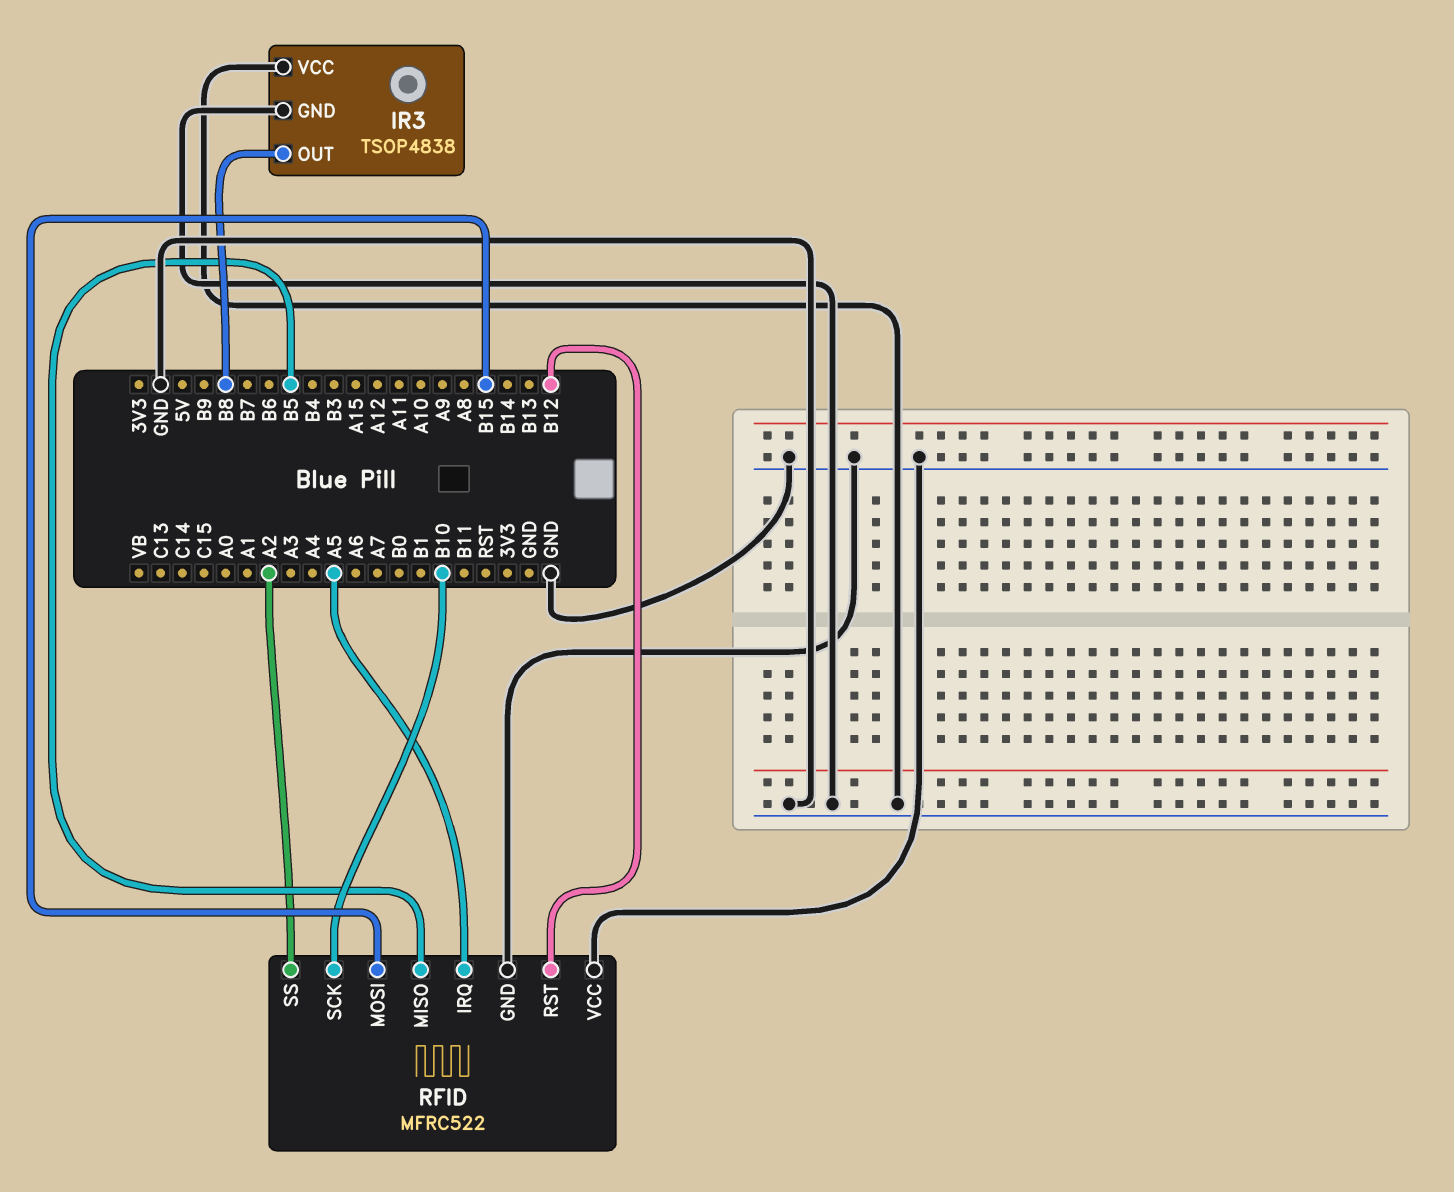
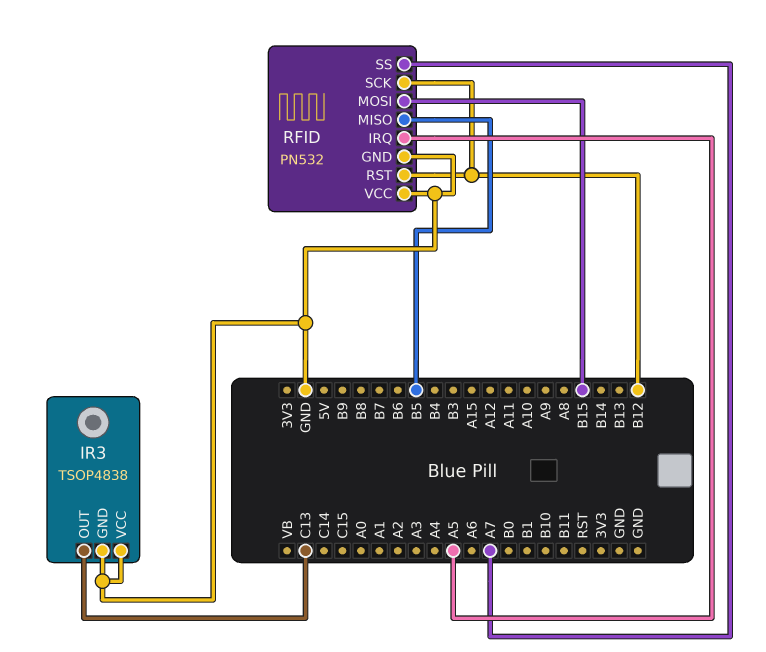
IR3 pin OUT: B8 -> C13
RFID: MFRC522 -> PN532
RFID pin SCK: B10 -> B12
RFID pin SS: A2 -> A7

